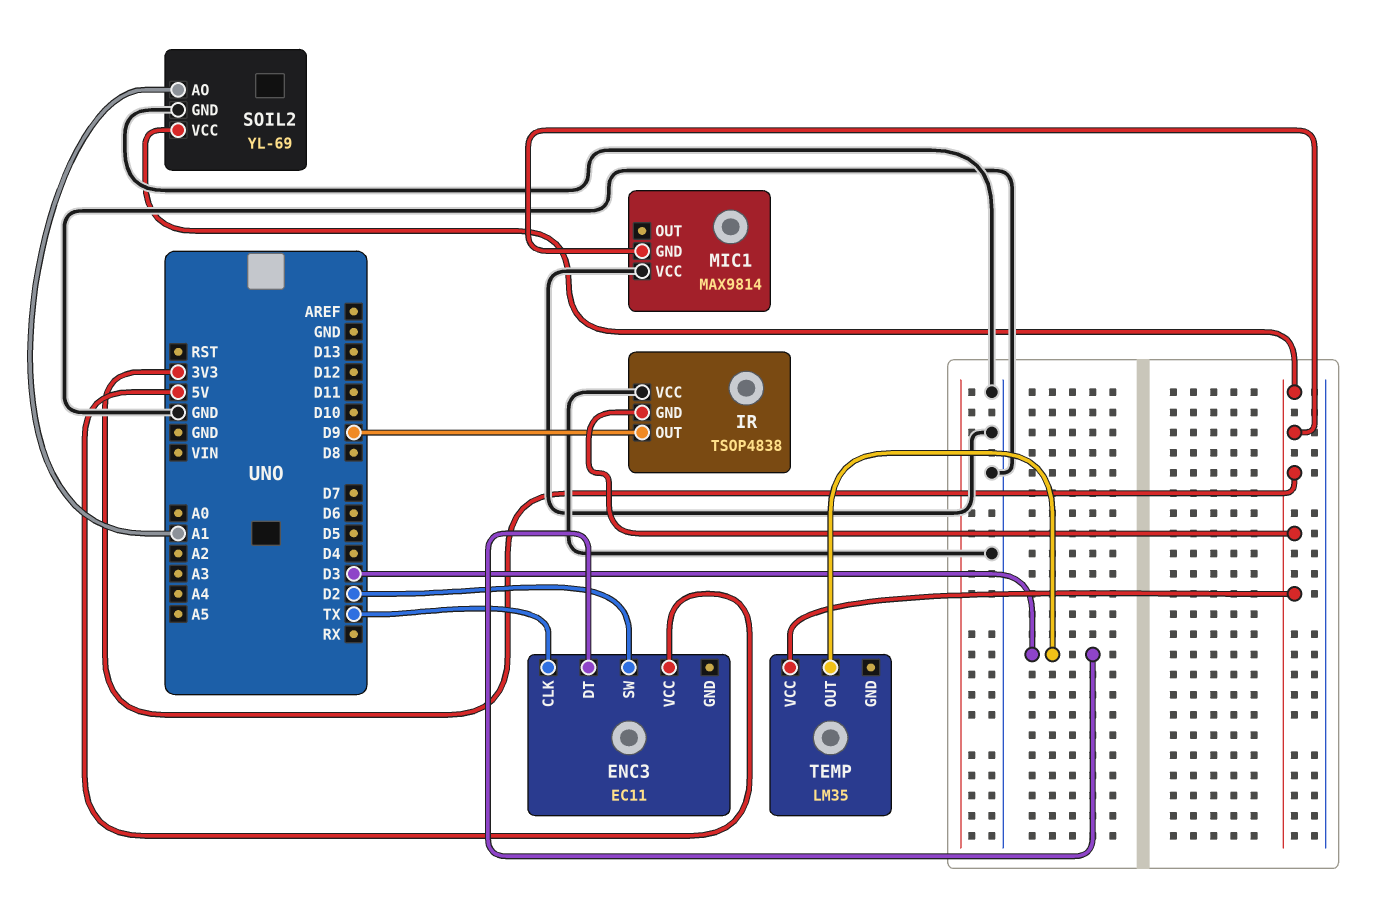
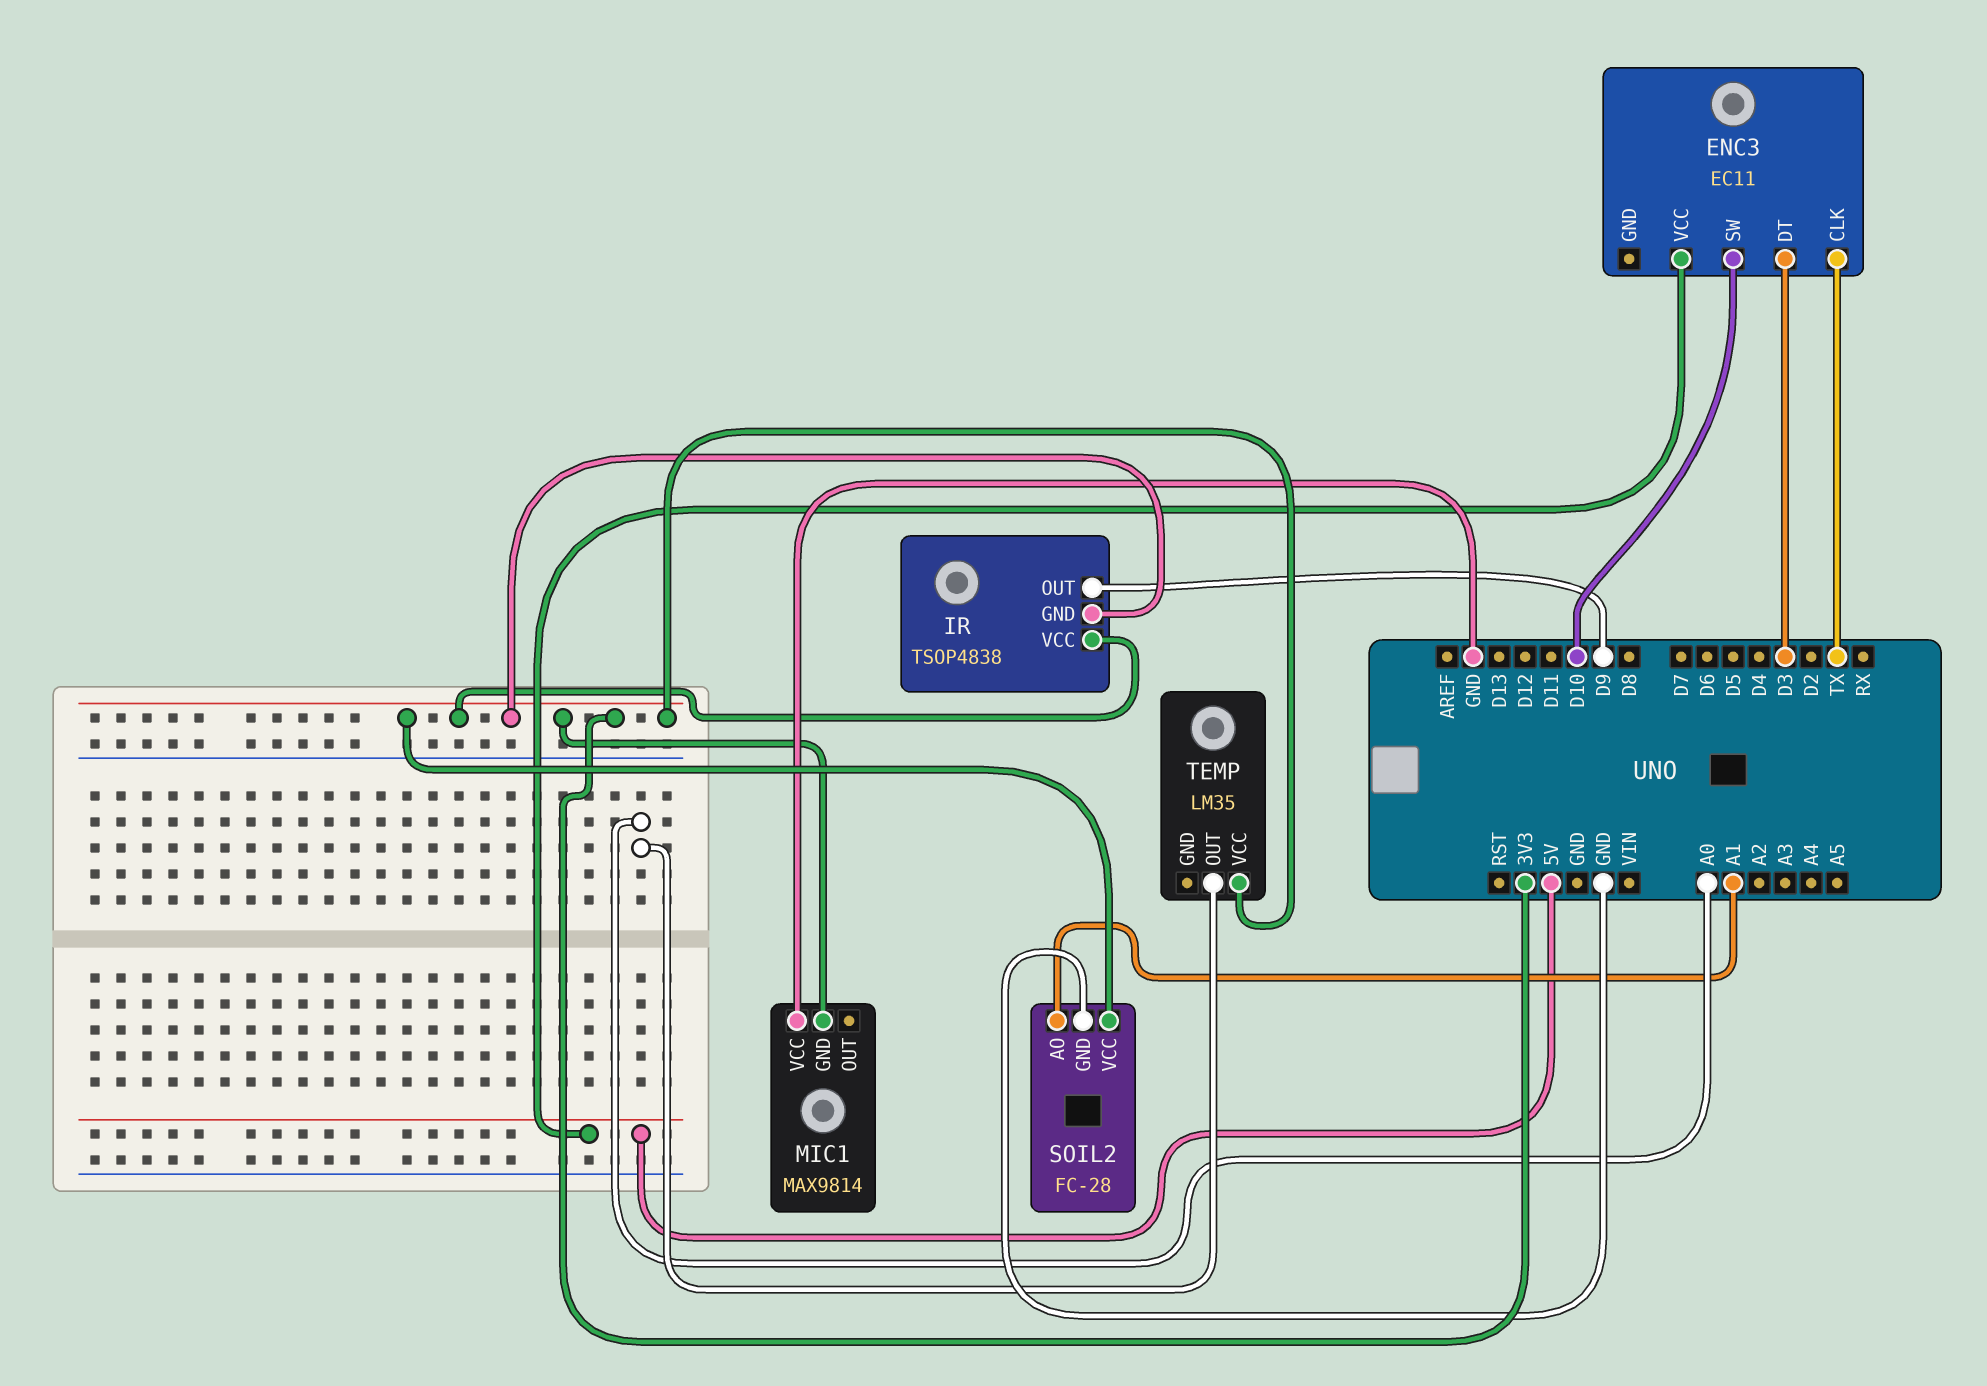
ENC3 pin SW: D2 -> D10
IR pin VCC: GND -> 3V3
SOIL2: YL-69 -> FC-28
TEMP pin OUT: D3 -> A0

